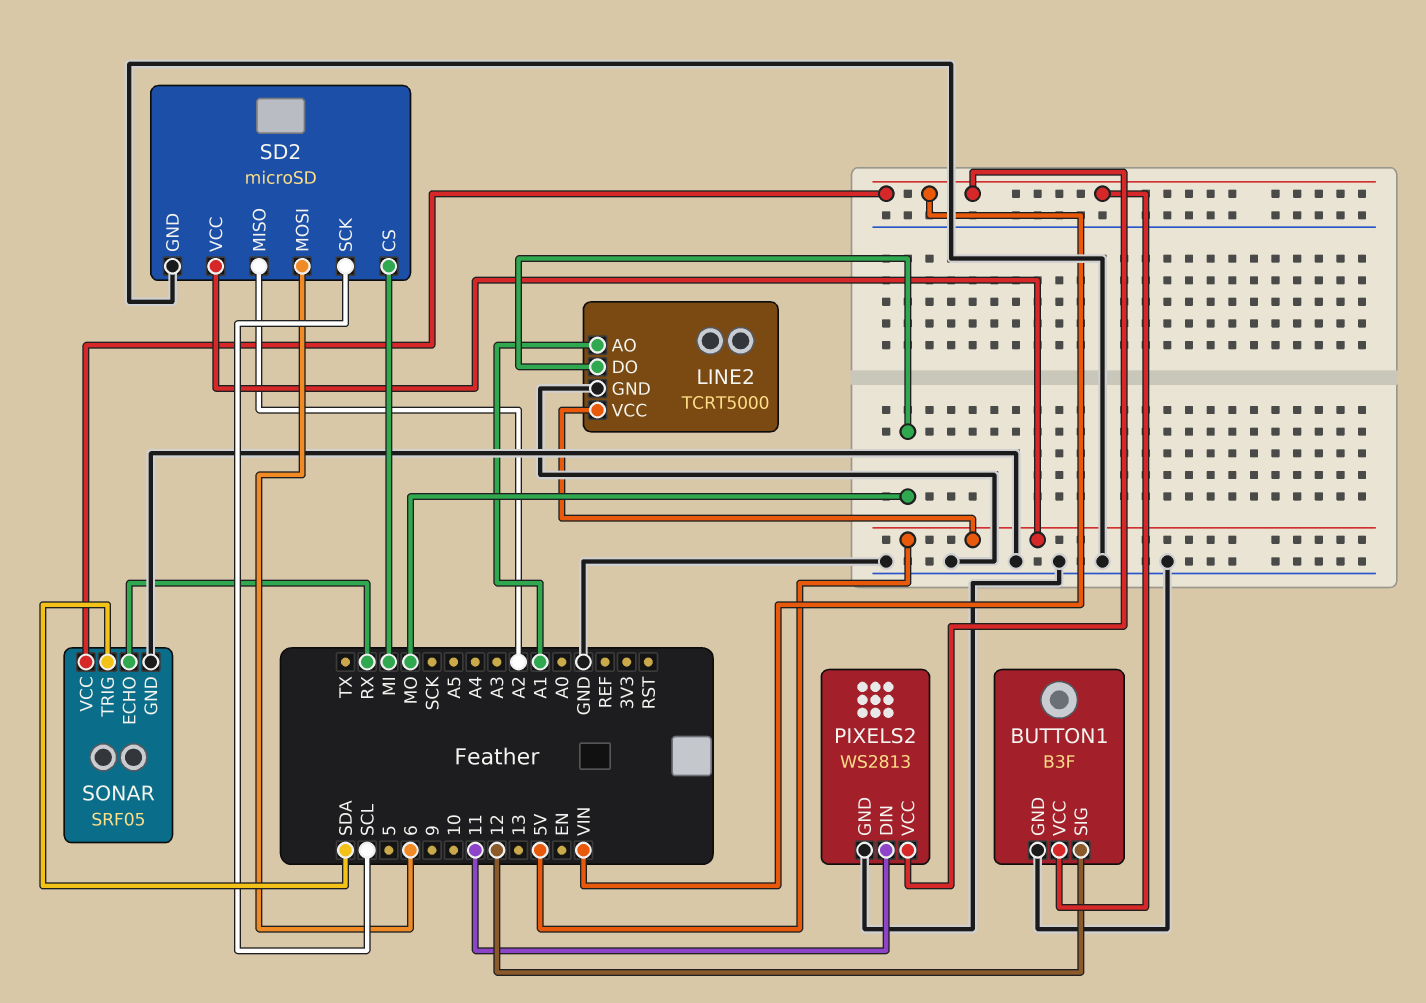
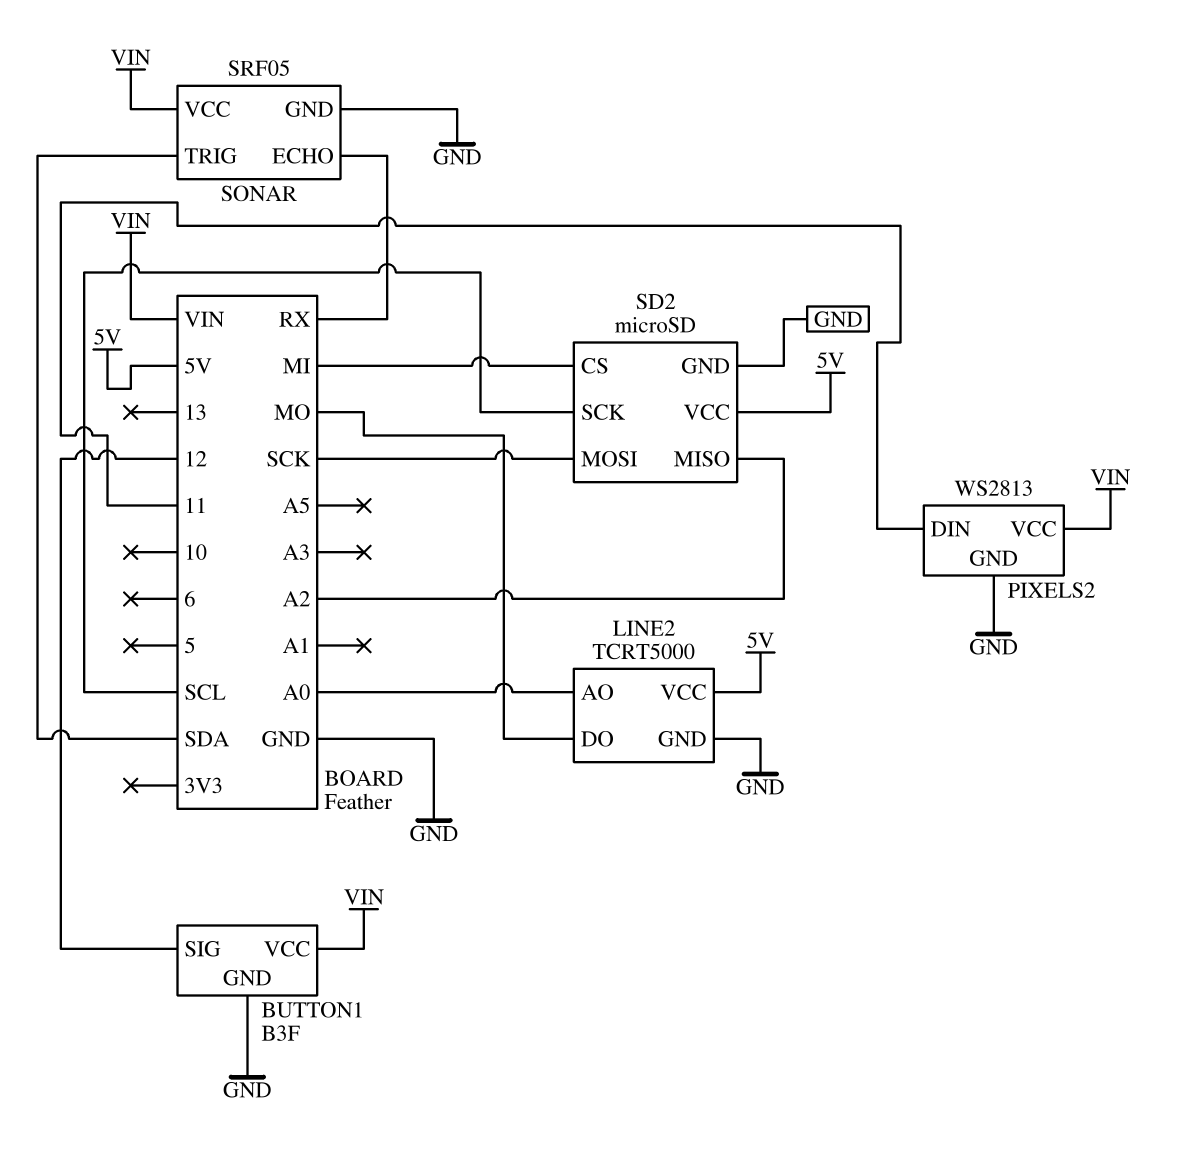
LINE2 pin AO: A1 -> A0
SD2 pin MOSI: 6 -> SCK

